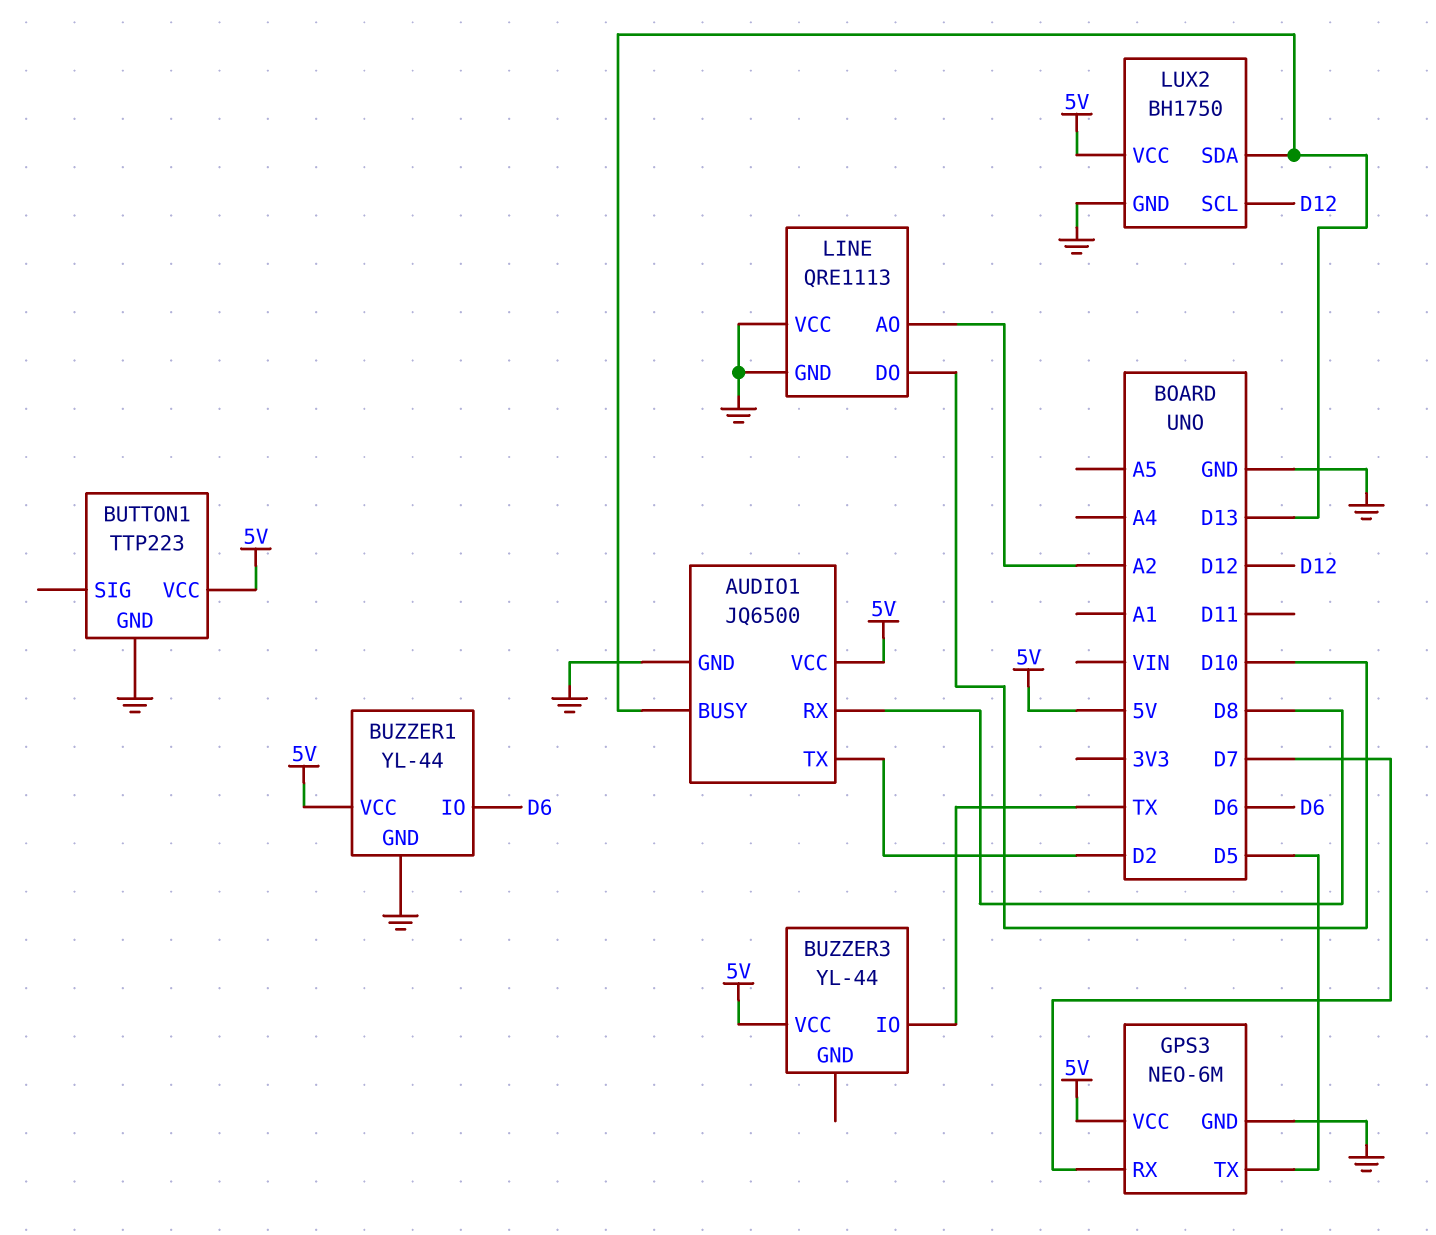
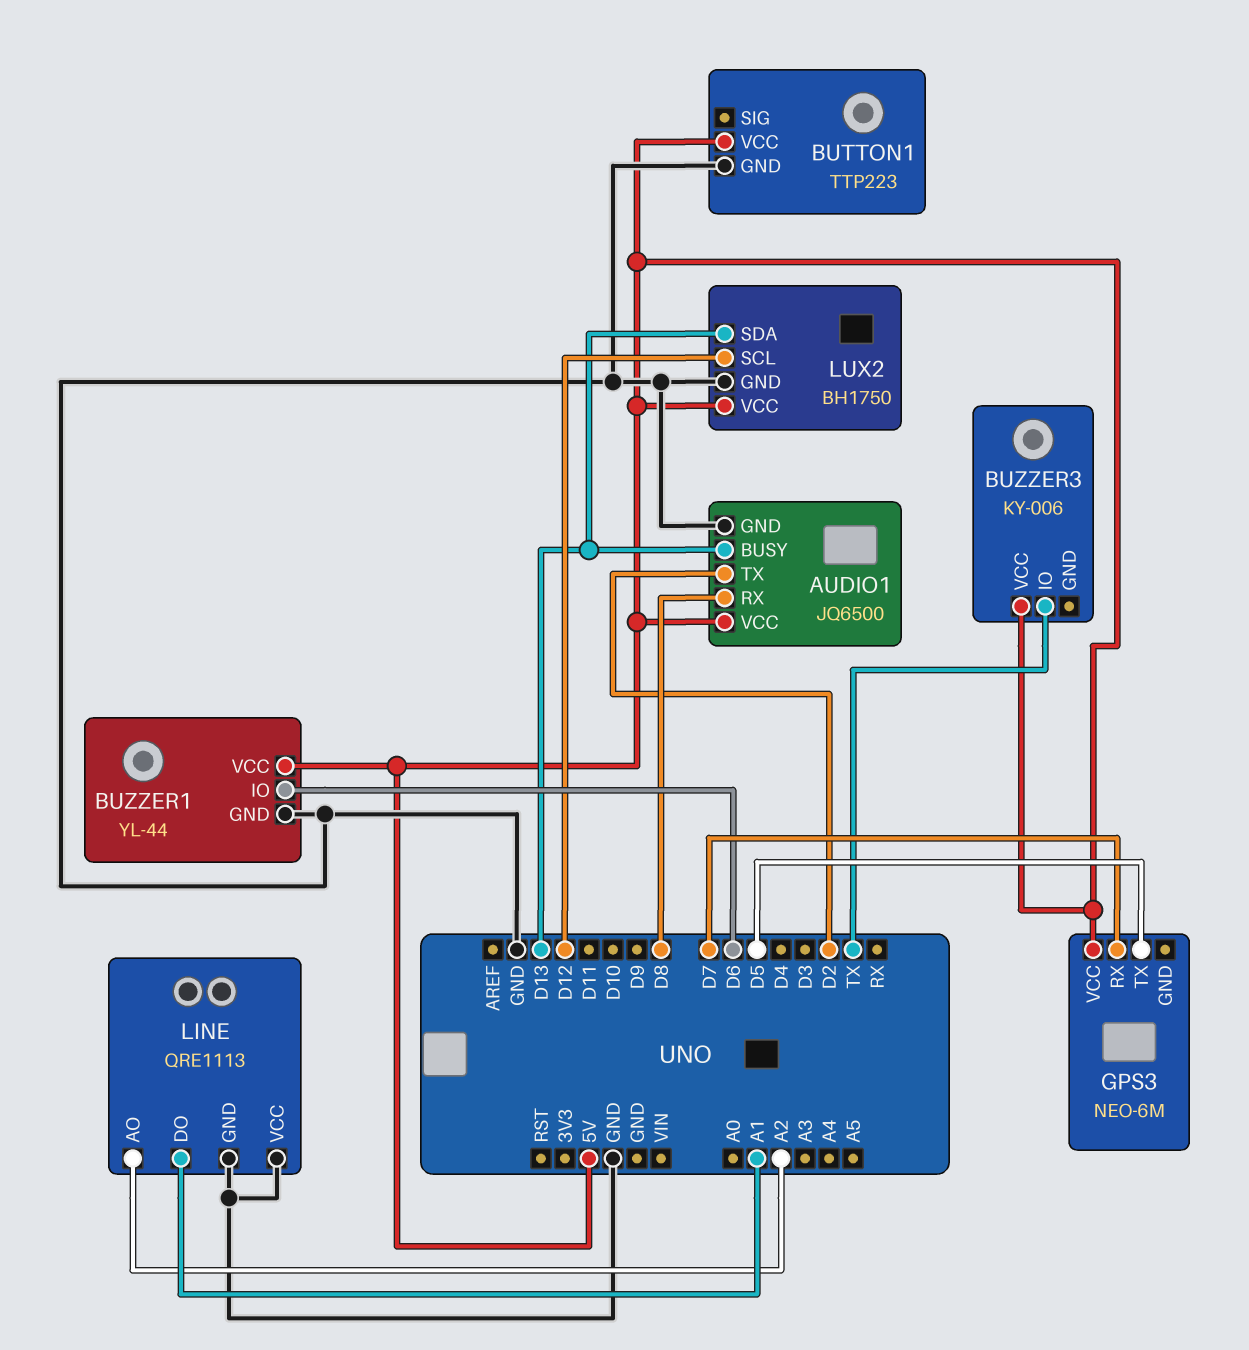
BUZZER3: YL-44 -> KY-006
GPS3 pin GND: GND -> none
LINE pin DO: D10 -> A1

